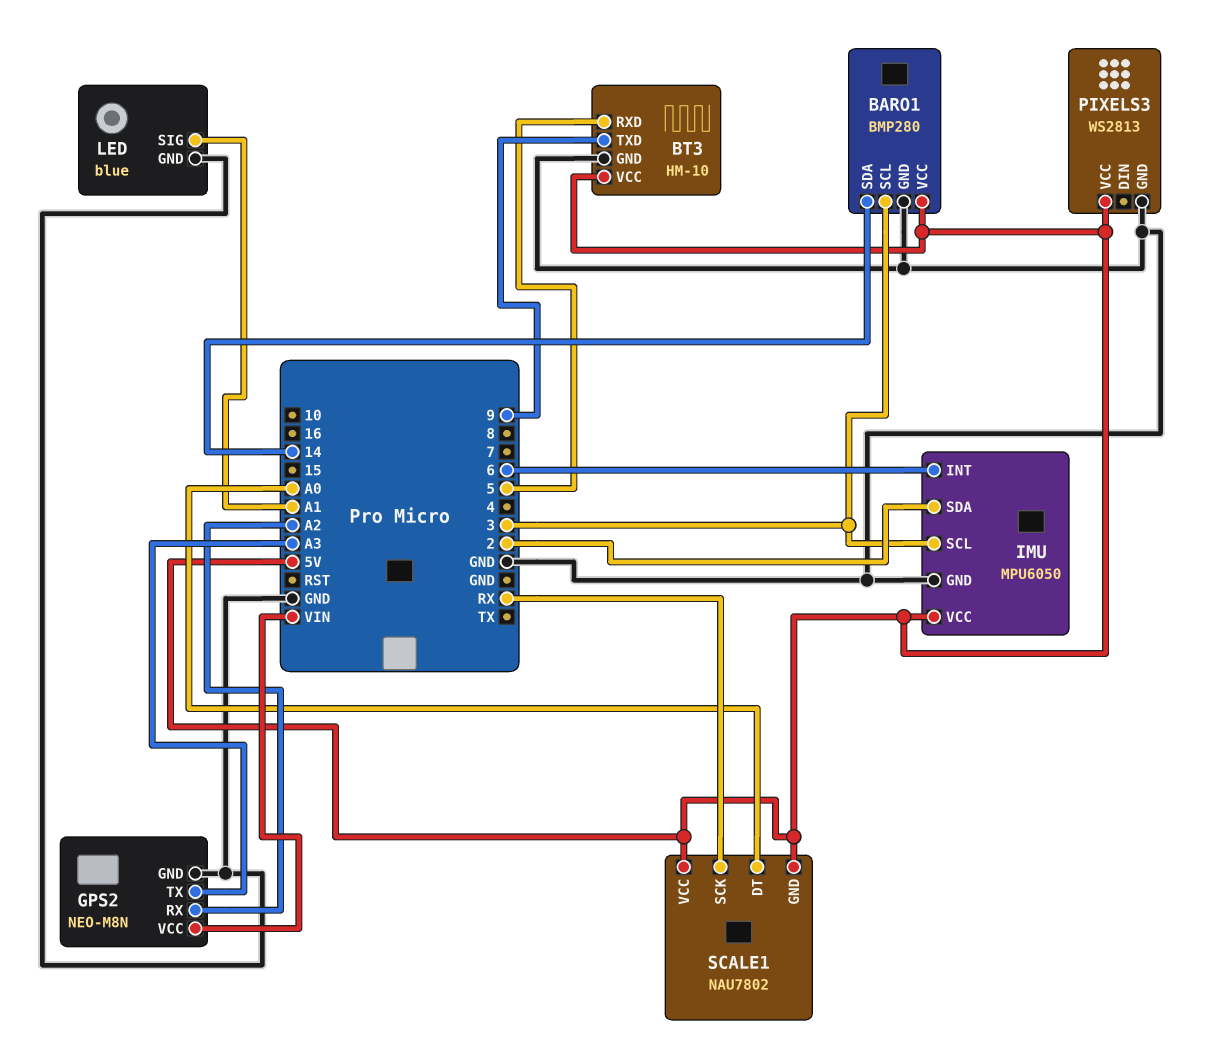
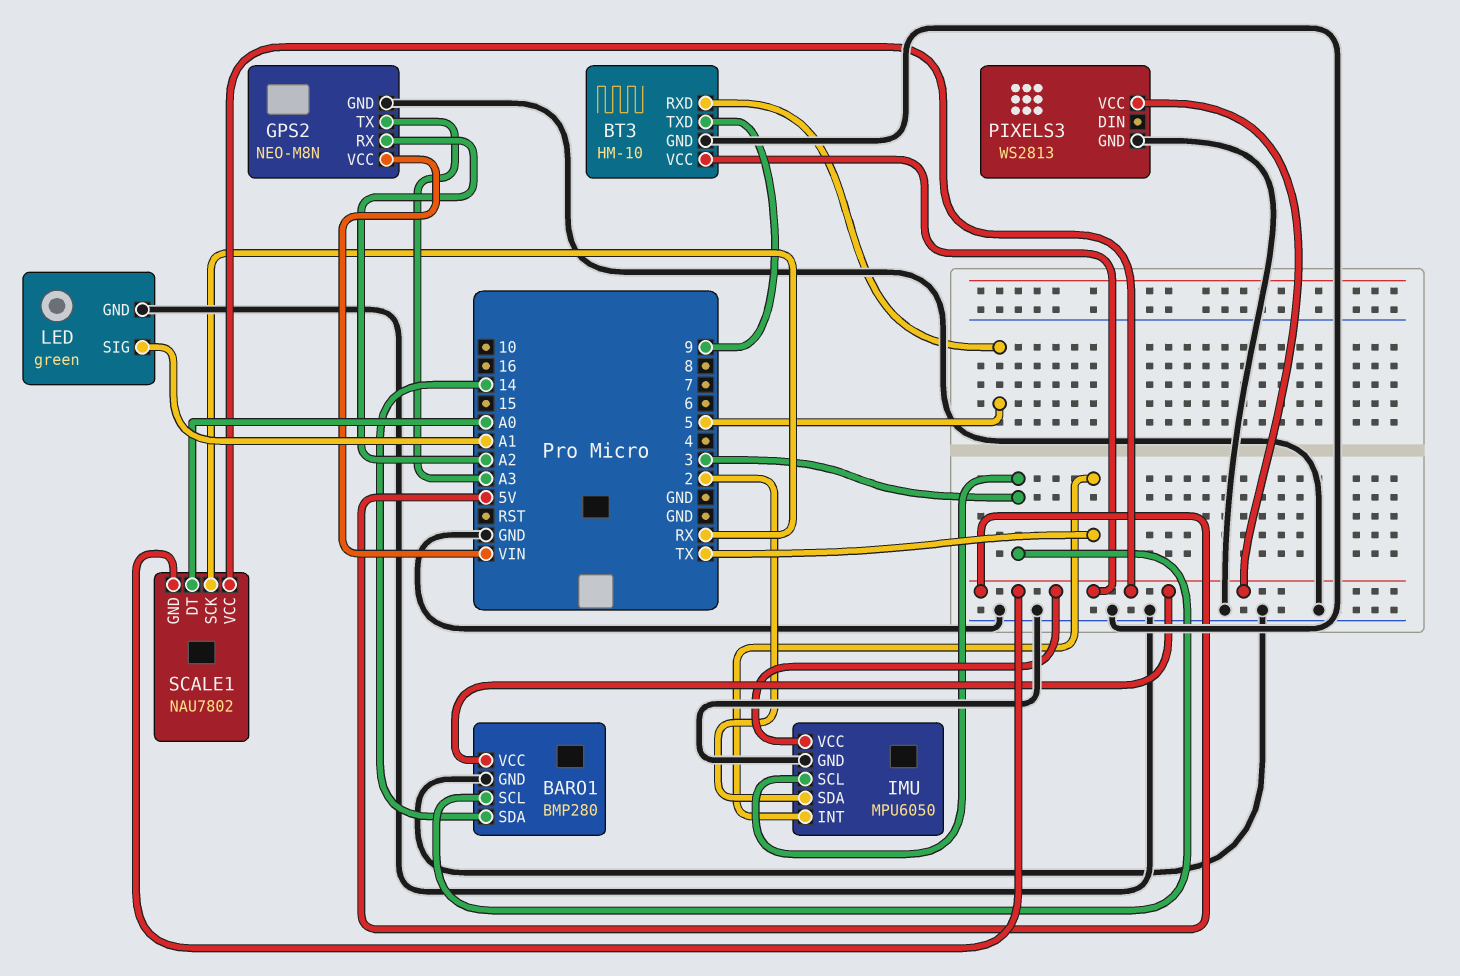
IMU pin INT: 6 -> TX
LED: blue -> green

